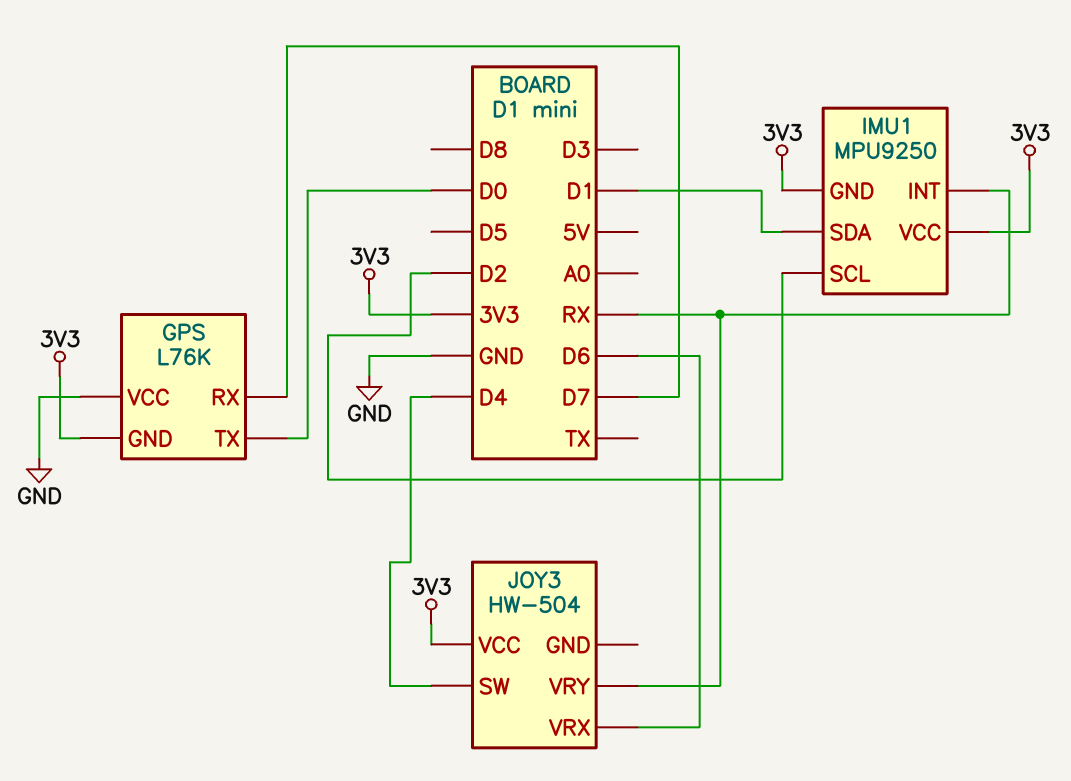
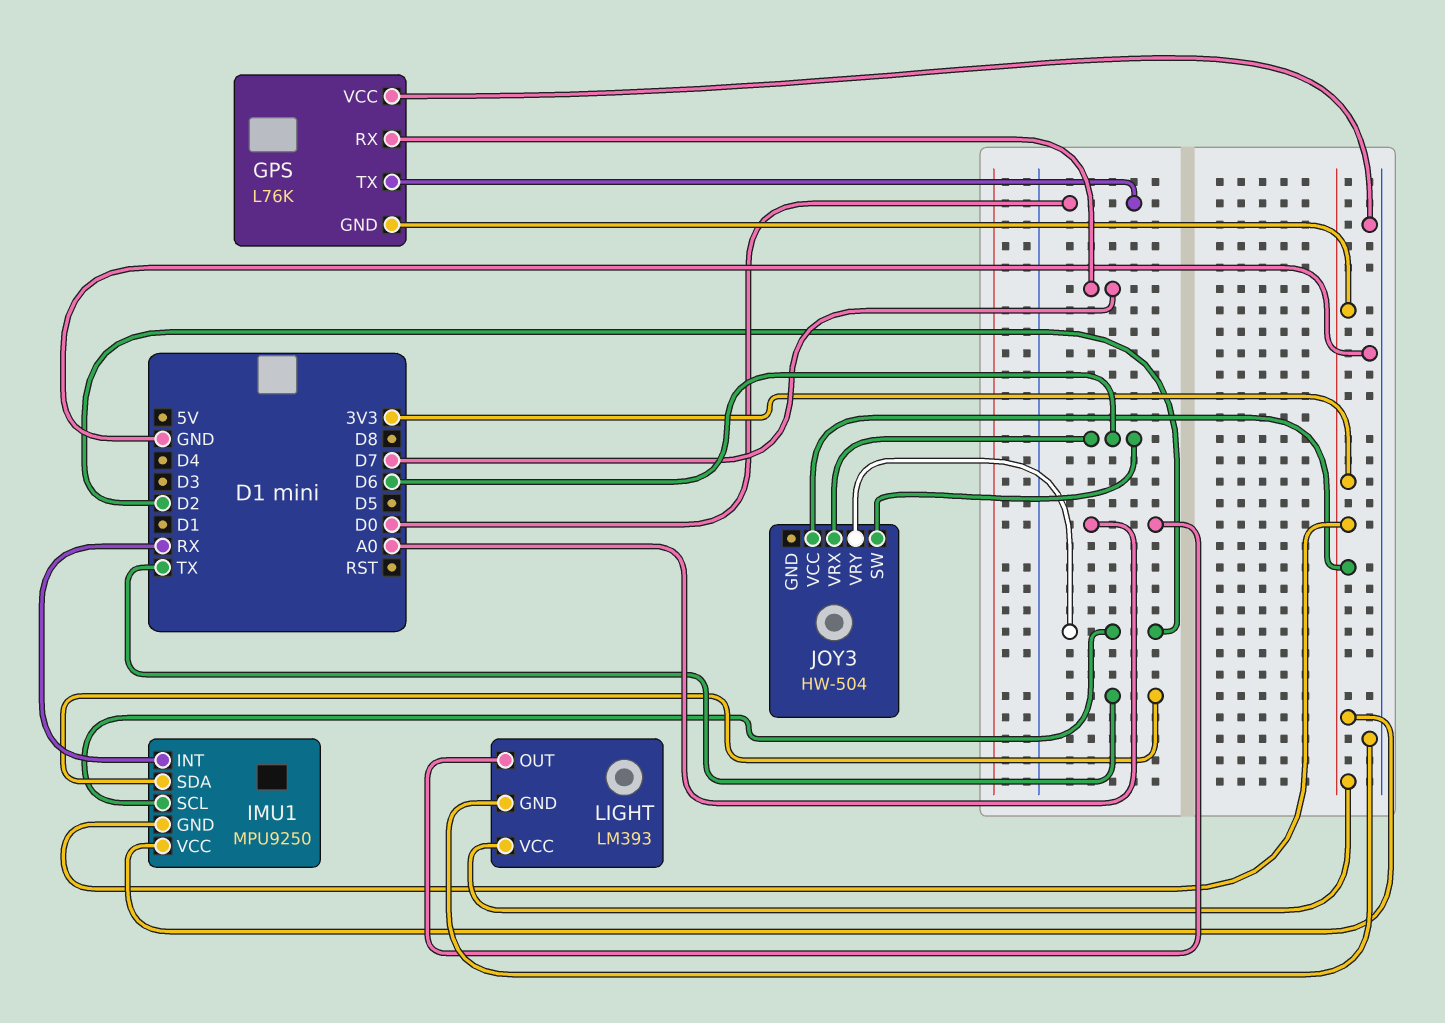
IMU1 pin SDA: D1 -> TX
JOY3 pin SW: D4 -> D6
JOY3 pin VRY: RX -> D2
LIGHT: none -> LM393
LIGHT pin GND: none -> GND
LIGHT pin OUT: none -> A0
LIGHT pin VCC: none -> 3V3

